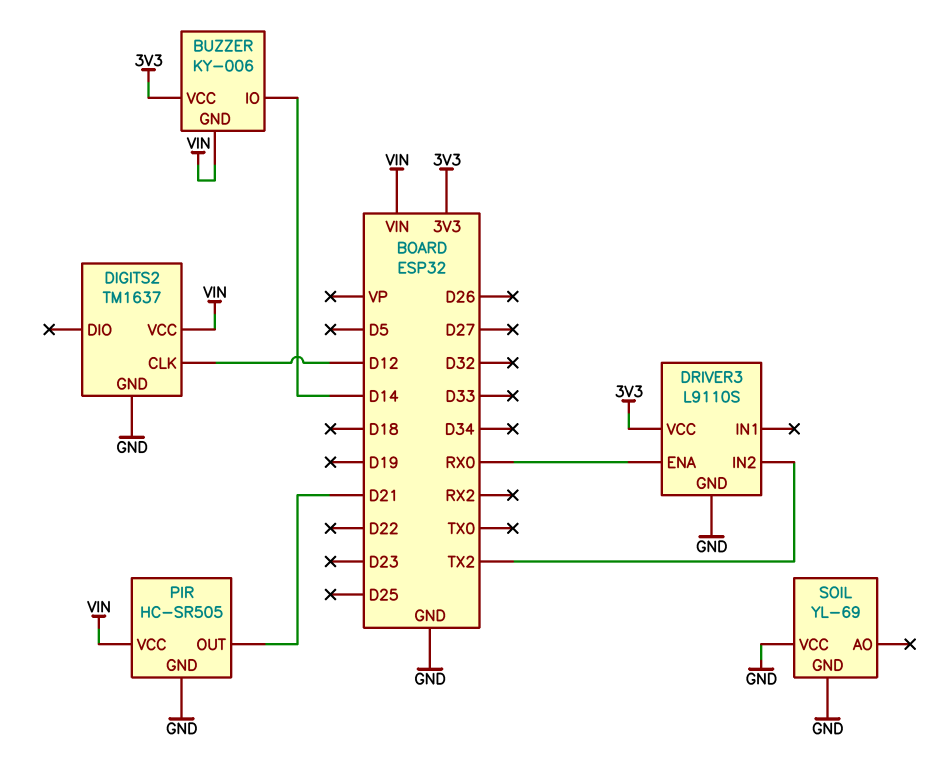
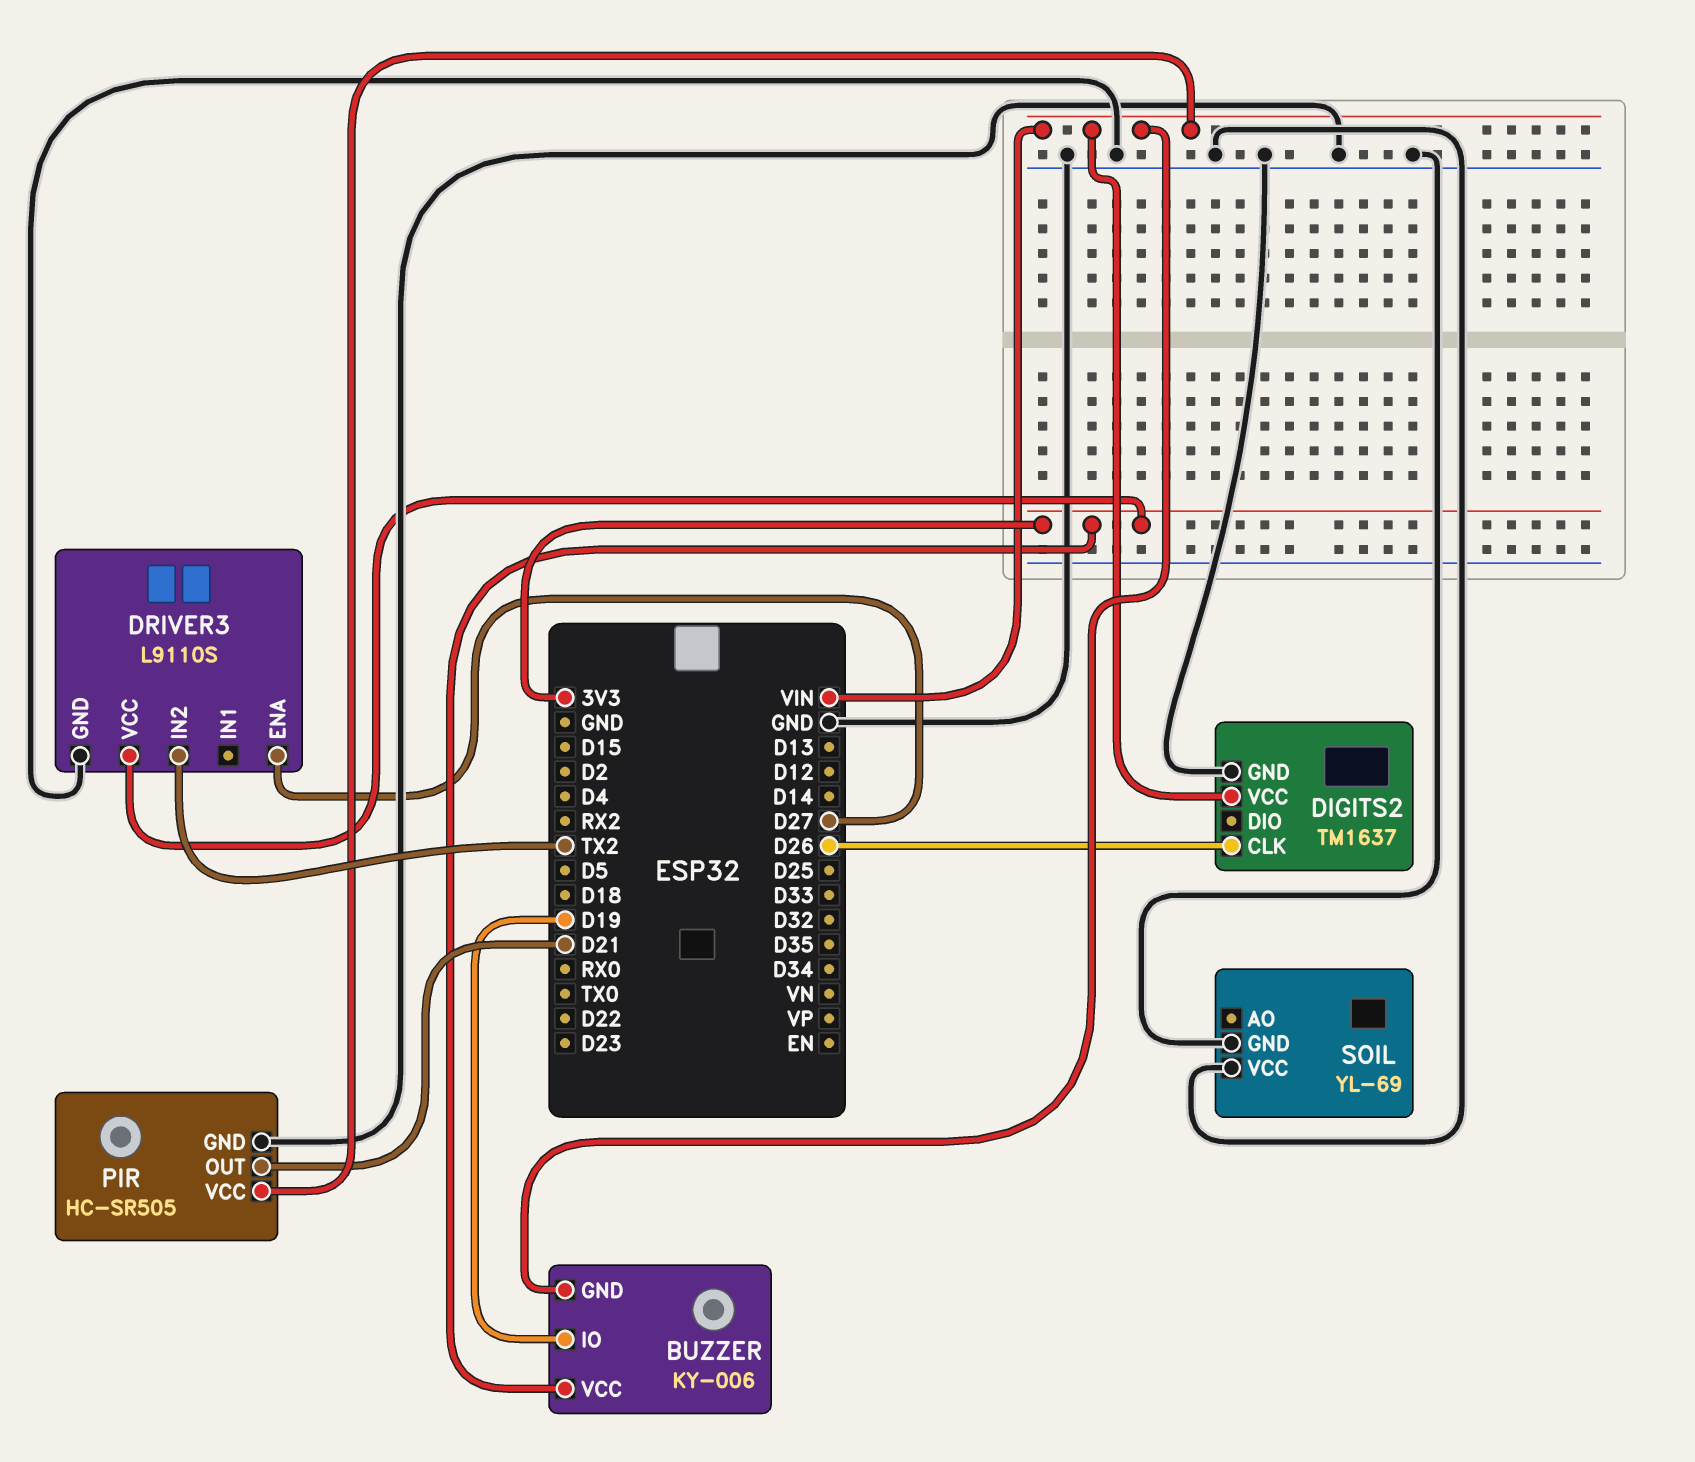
BUZZER pin IO: D14 -> D19
DIGITS2 pin CLK: D12 -> D26
DRIVER3 pin ENA: RX0 -> D27

